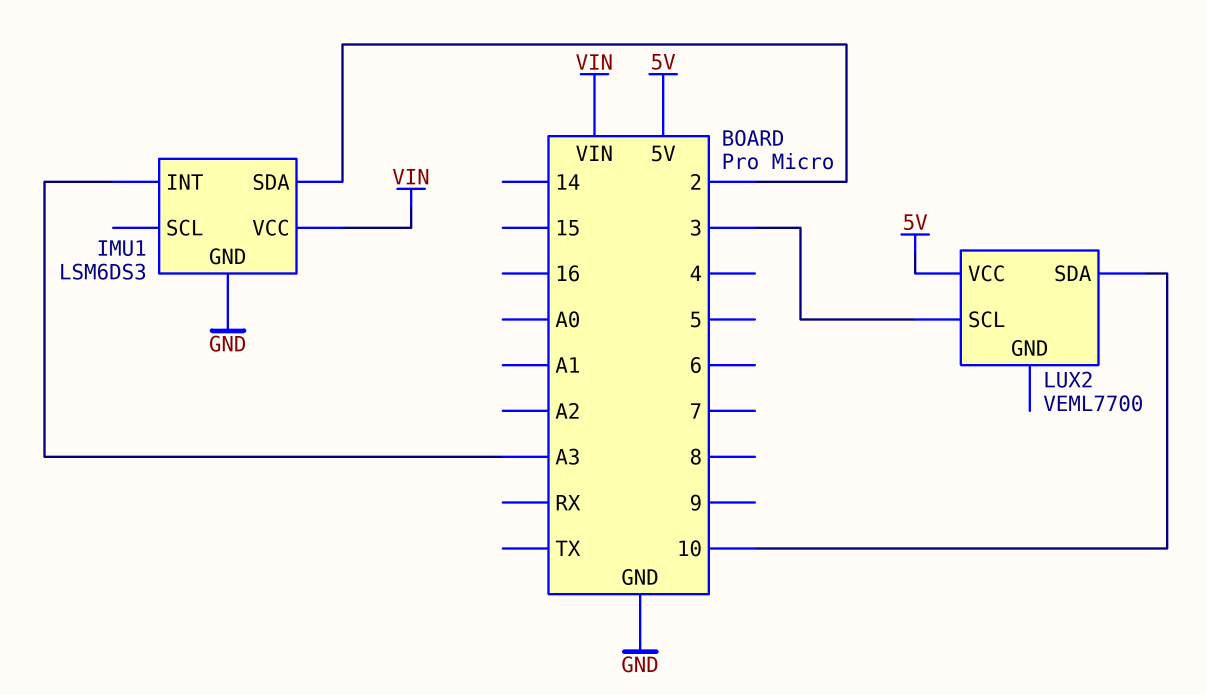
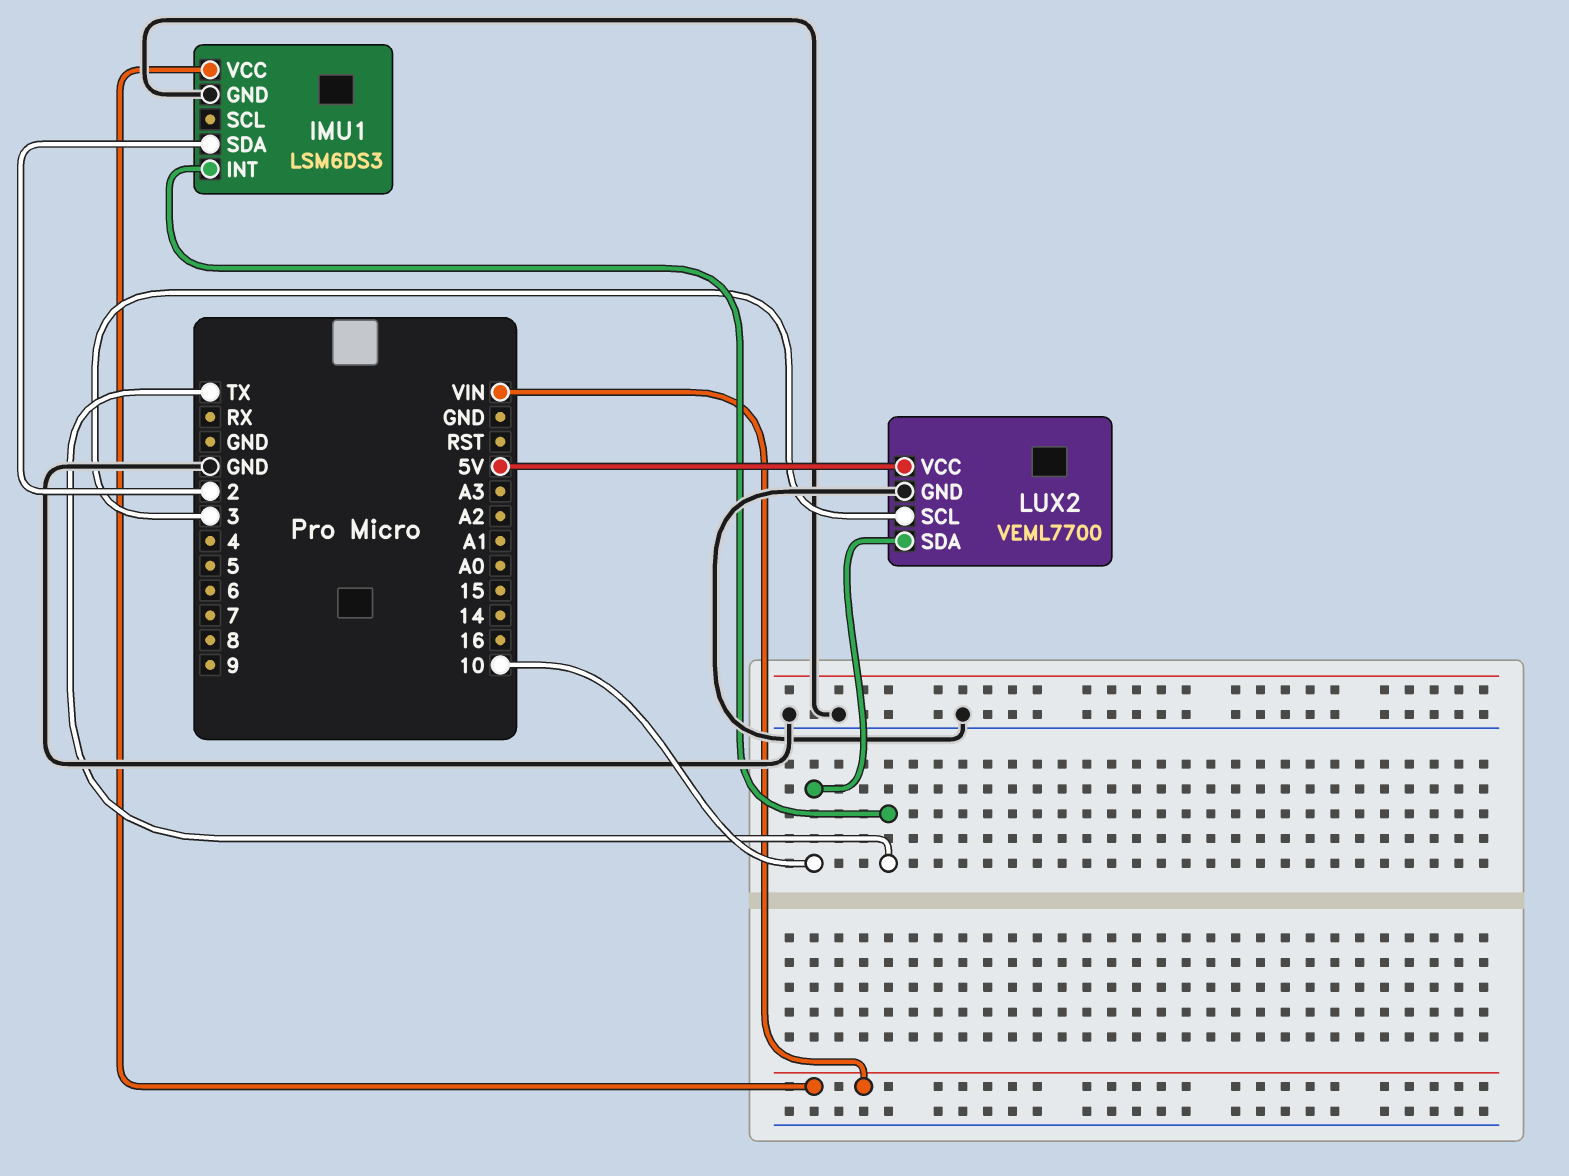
IMU1 pin INT: A3 -> TX
LUX2 pin GND: none -> GND

